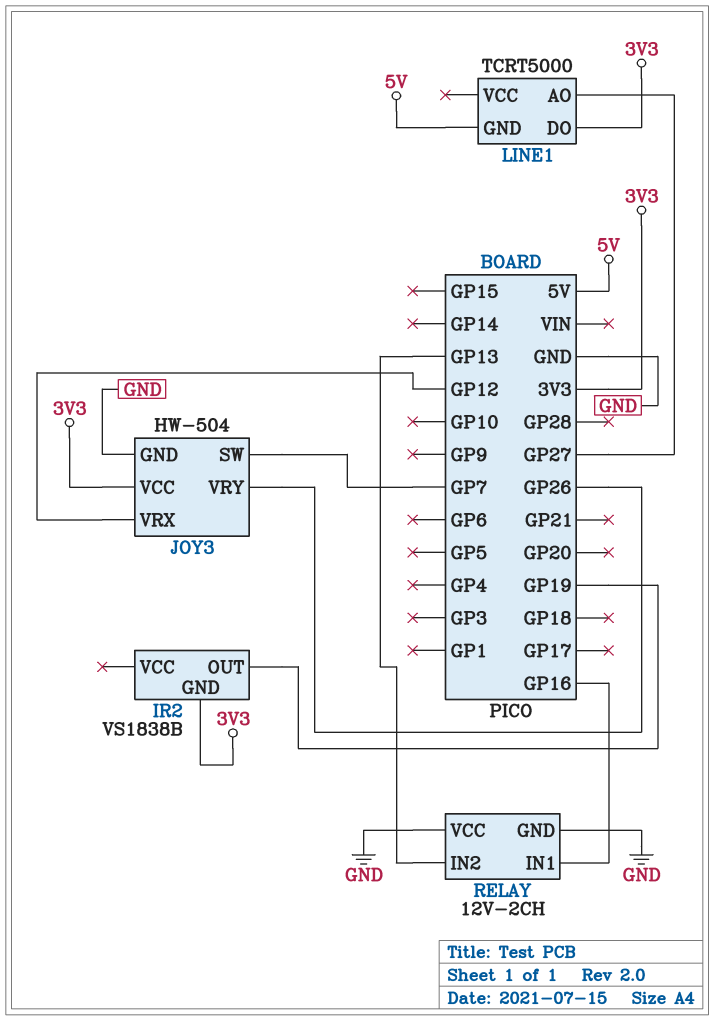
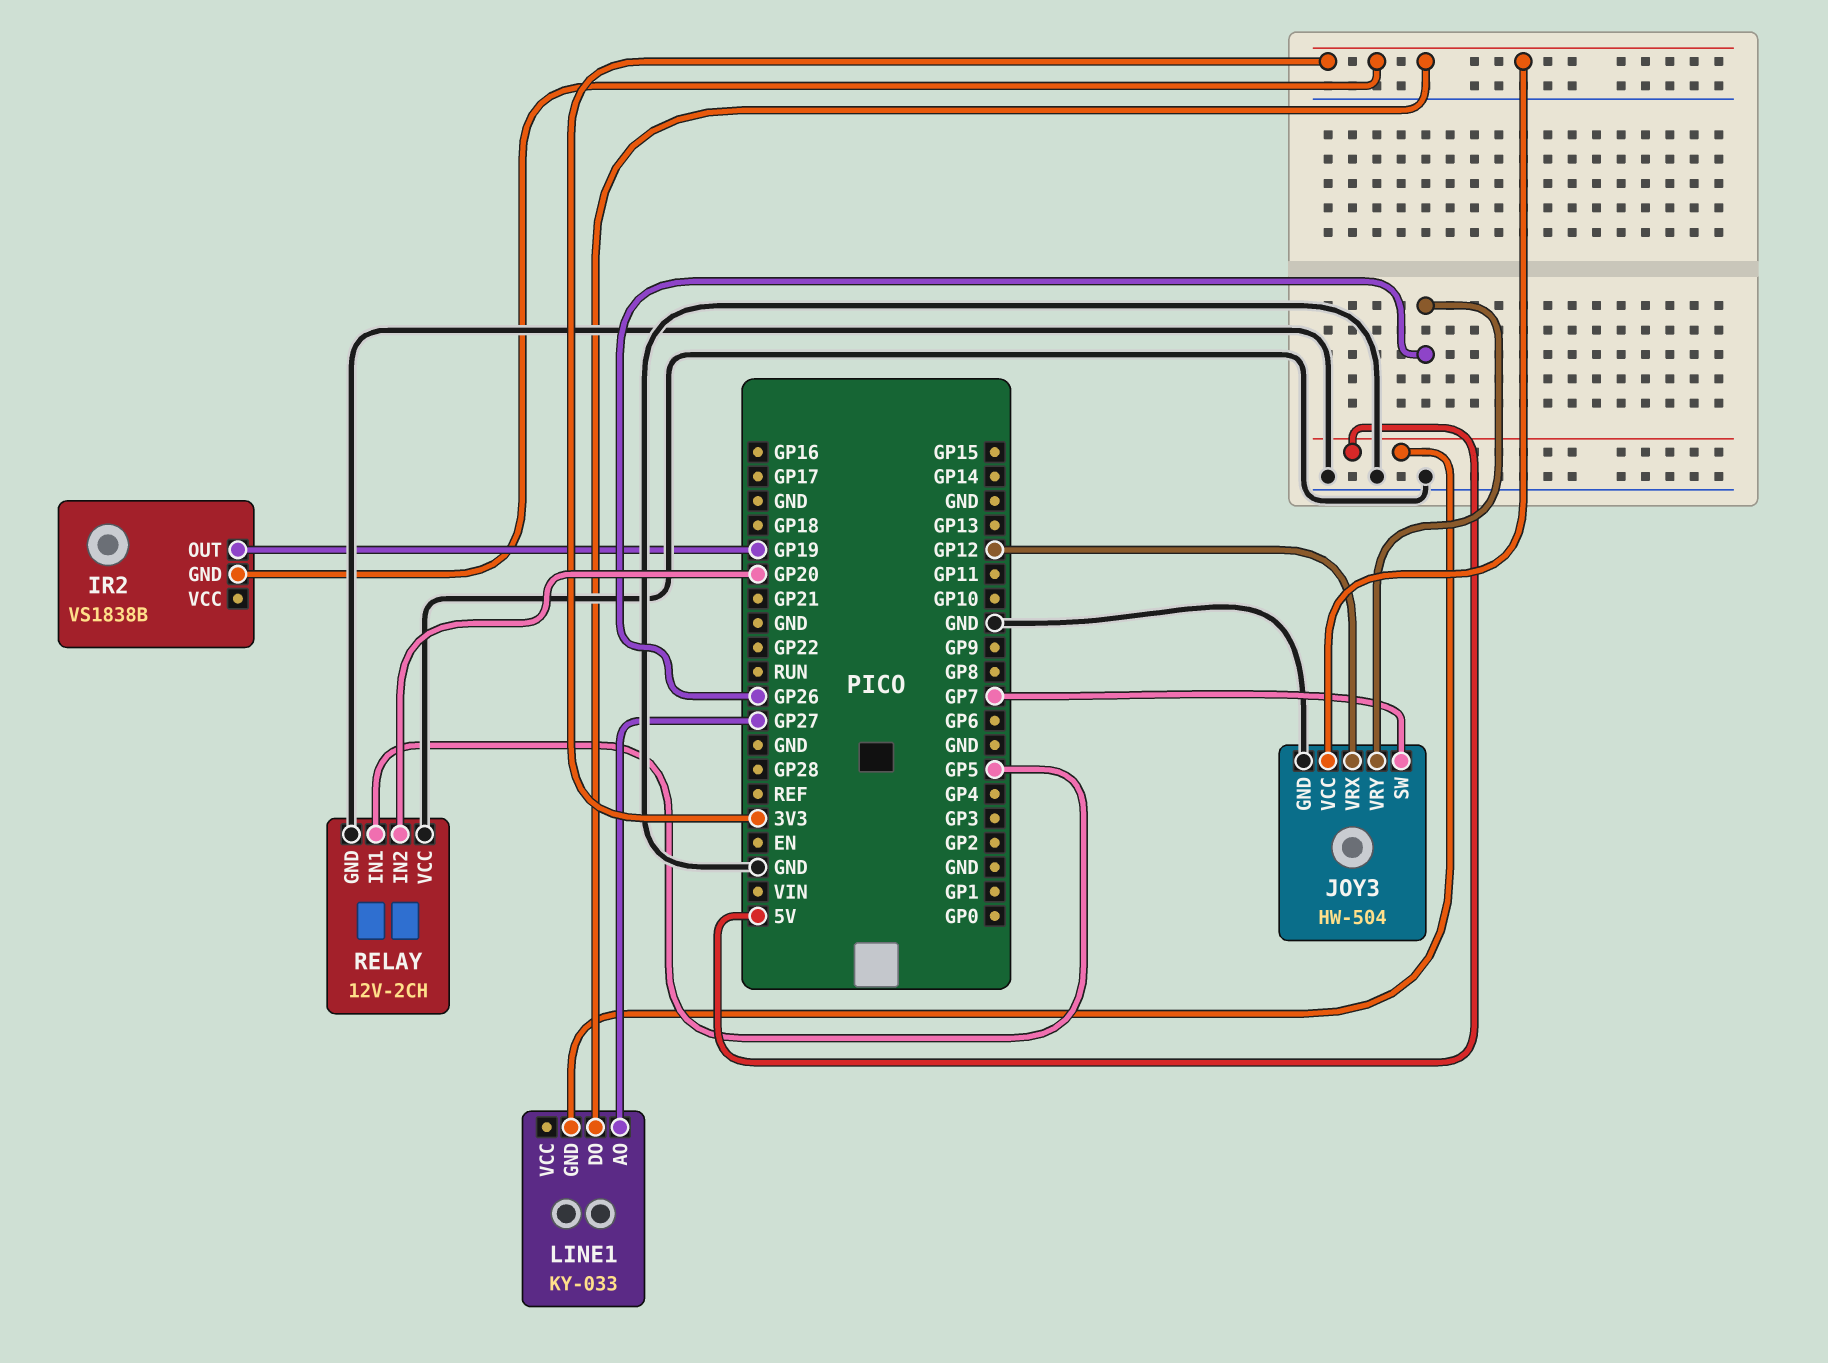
LINE1: TCRT5000 -> KY-033
RELAY pin IN1: GP16 -> GP5
RELAY pin IN2: GP13 -> GP20

